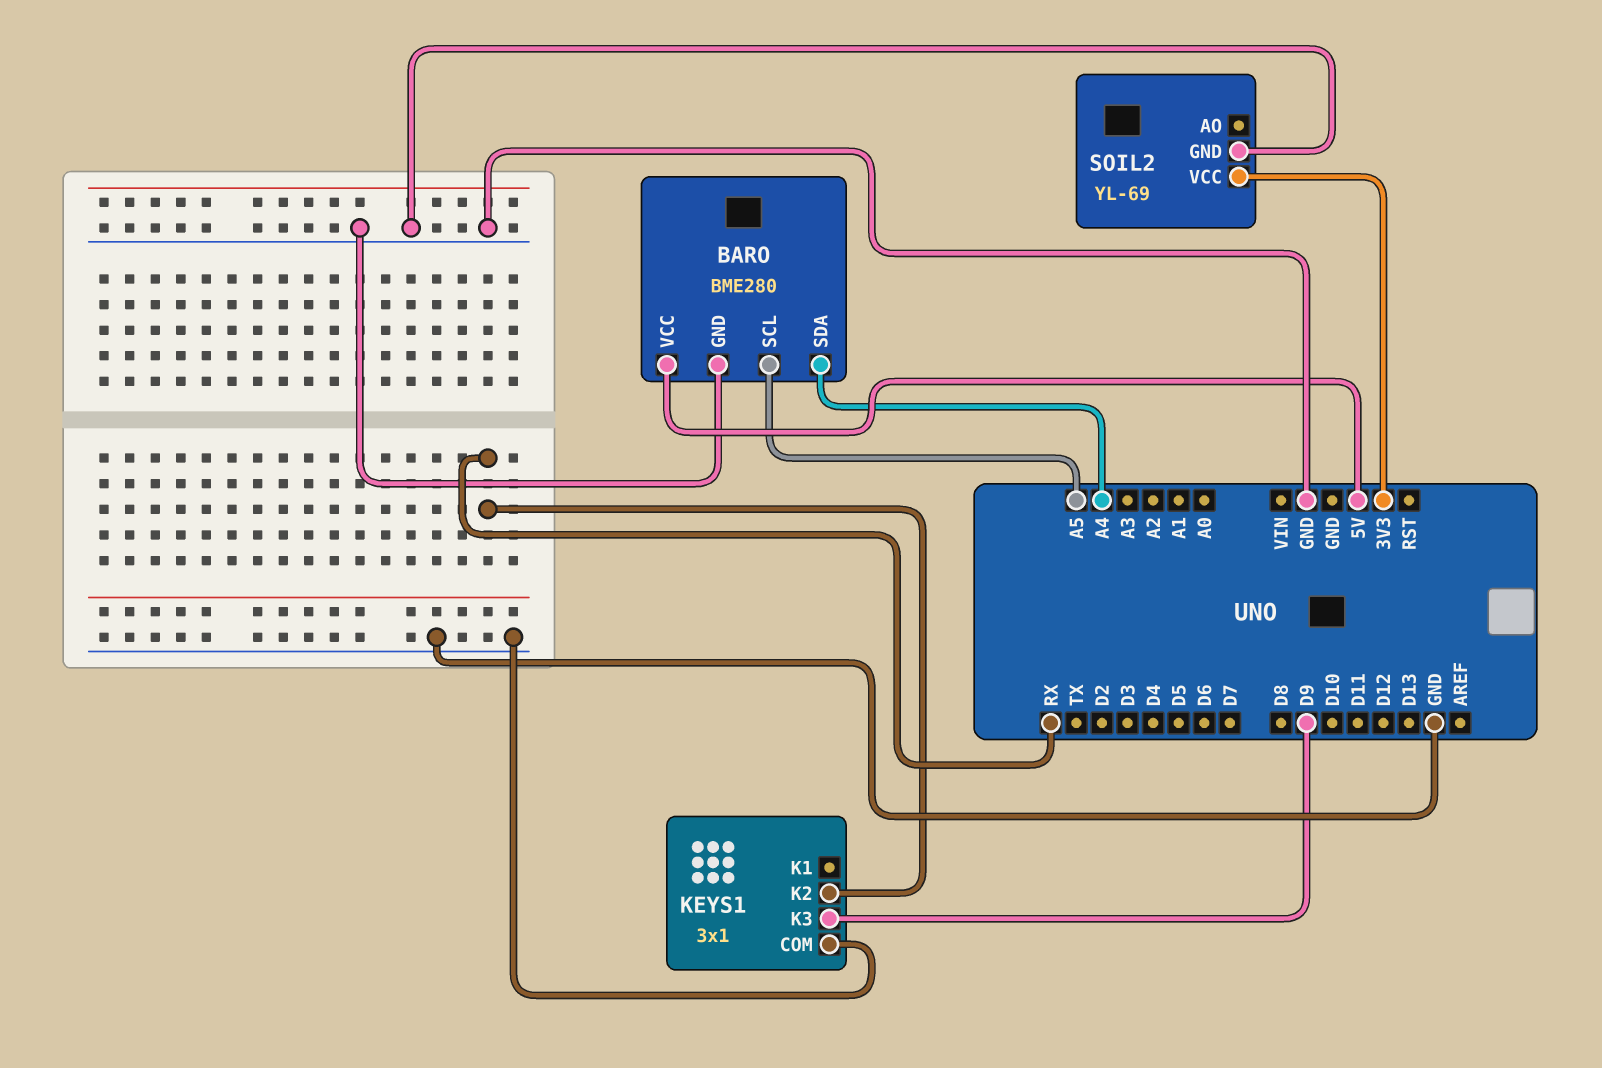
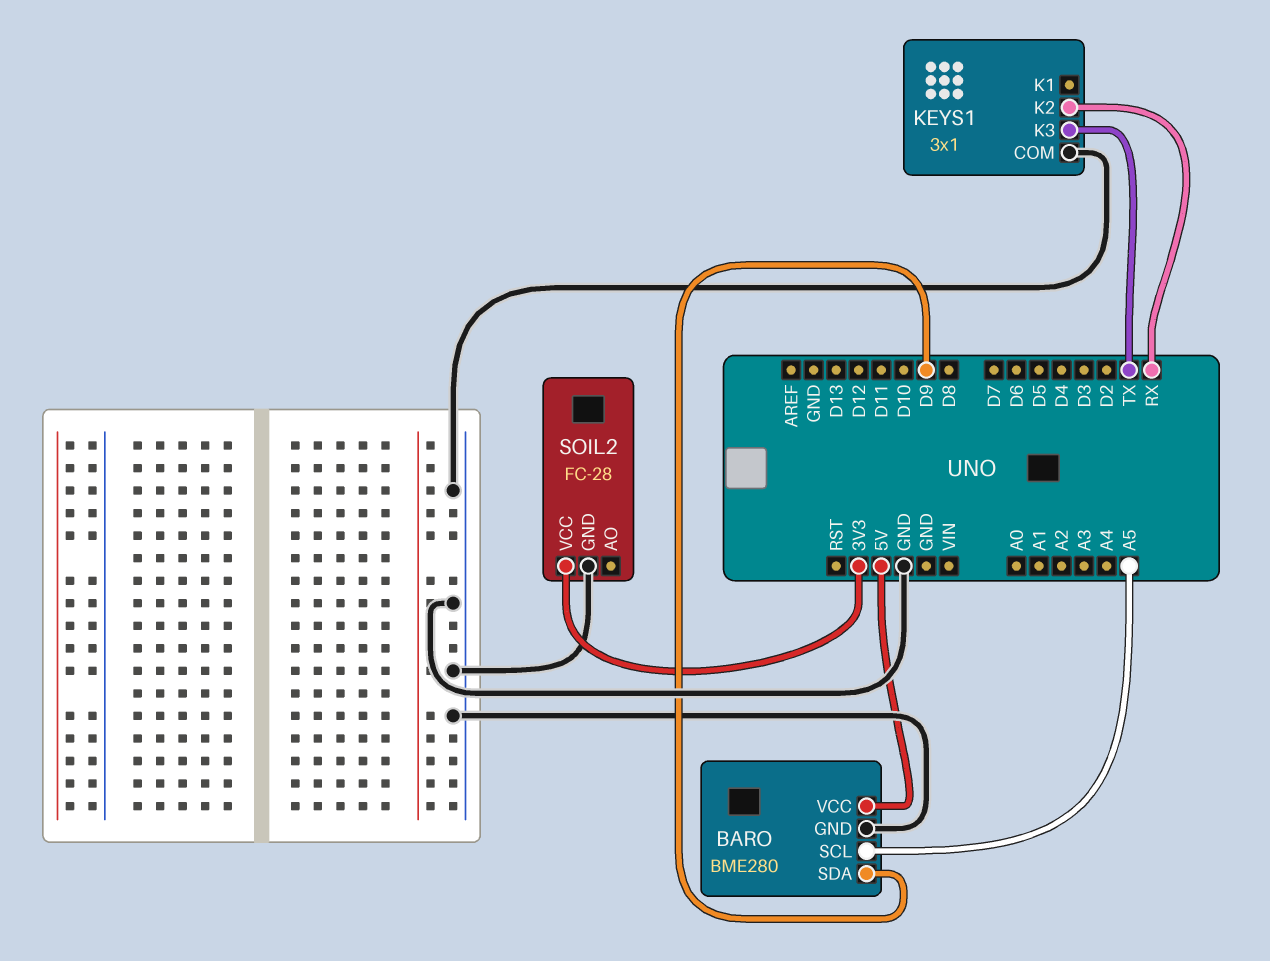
BARO pin SDA: A4 -> D9
KEYS1 pin K3: D9 -> TX
SOIL2: YL-69 -> FC-28

